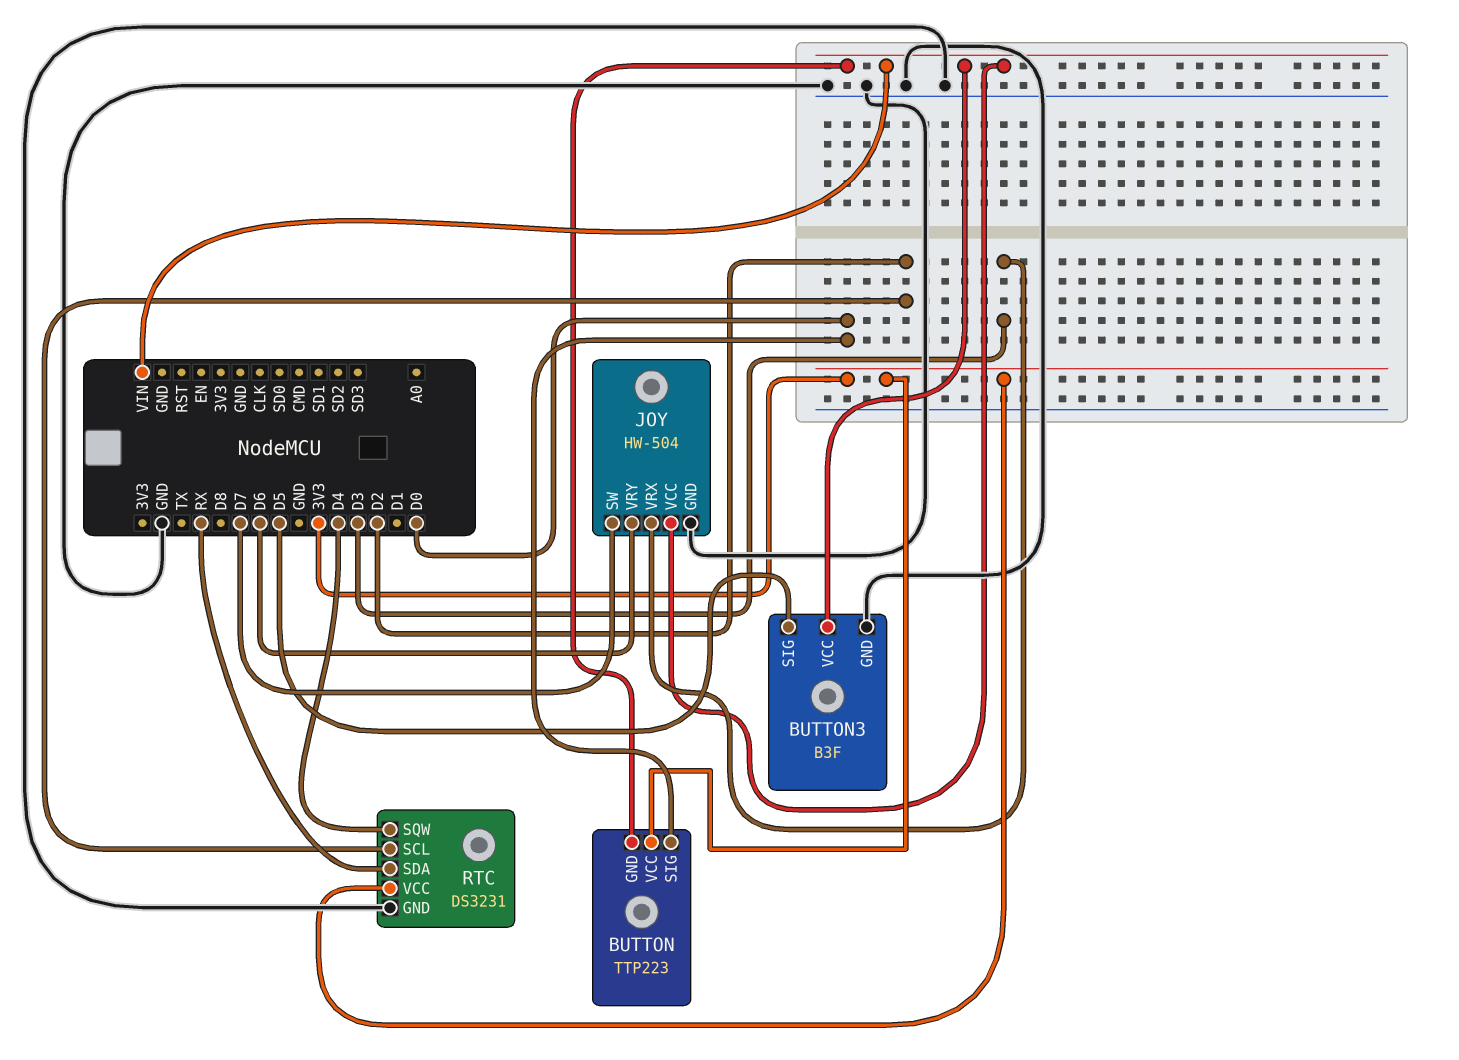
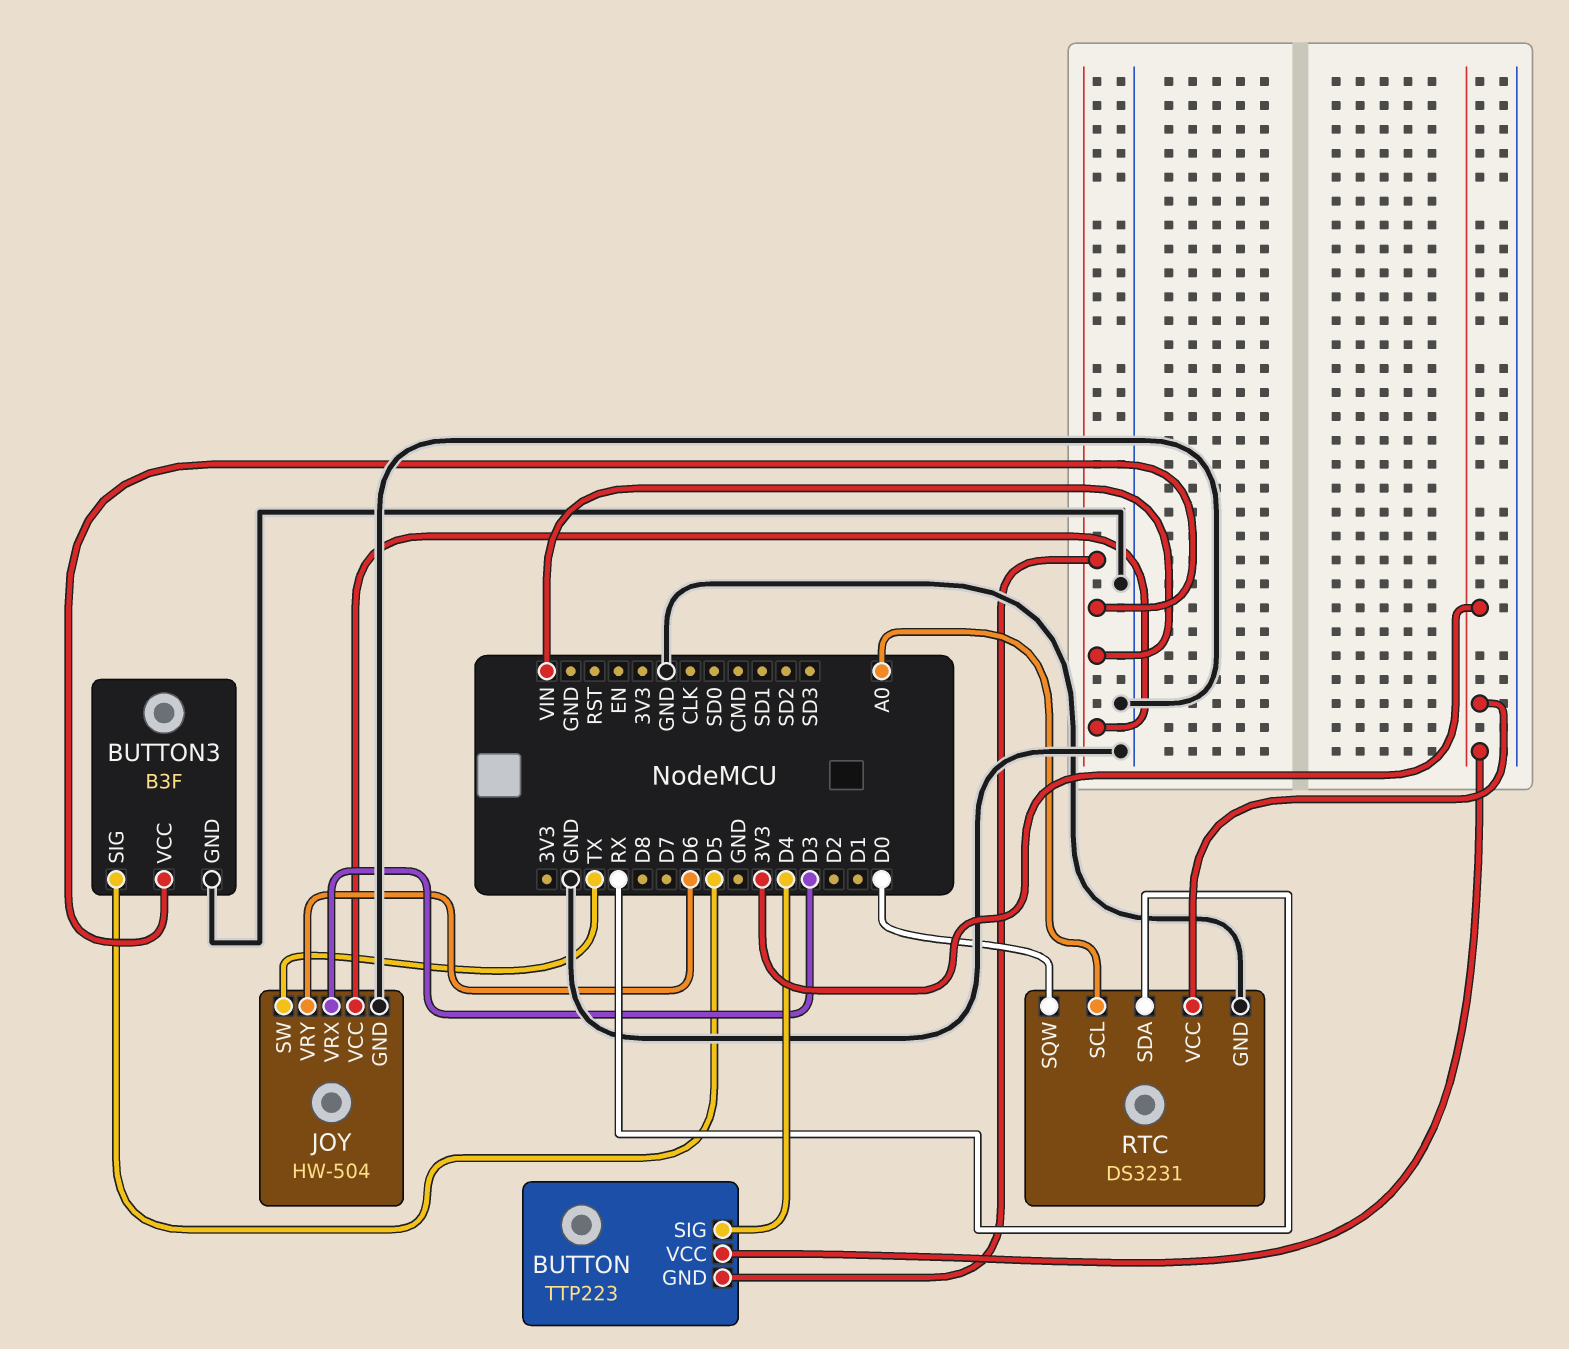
BUTTON pin SIG: D0 -> D4
JOY pin SW: D7 -> TX
RTC pin SCL: D2 -> A0
RTC pin SQW: D4 -> D0

